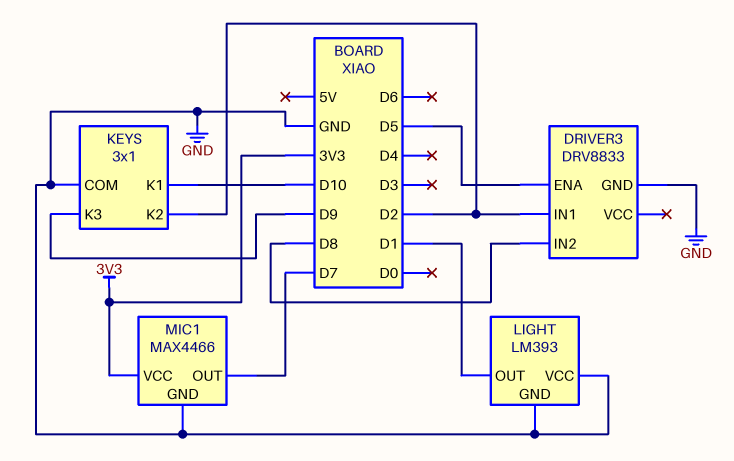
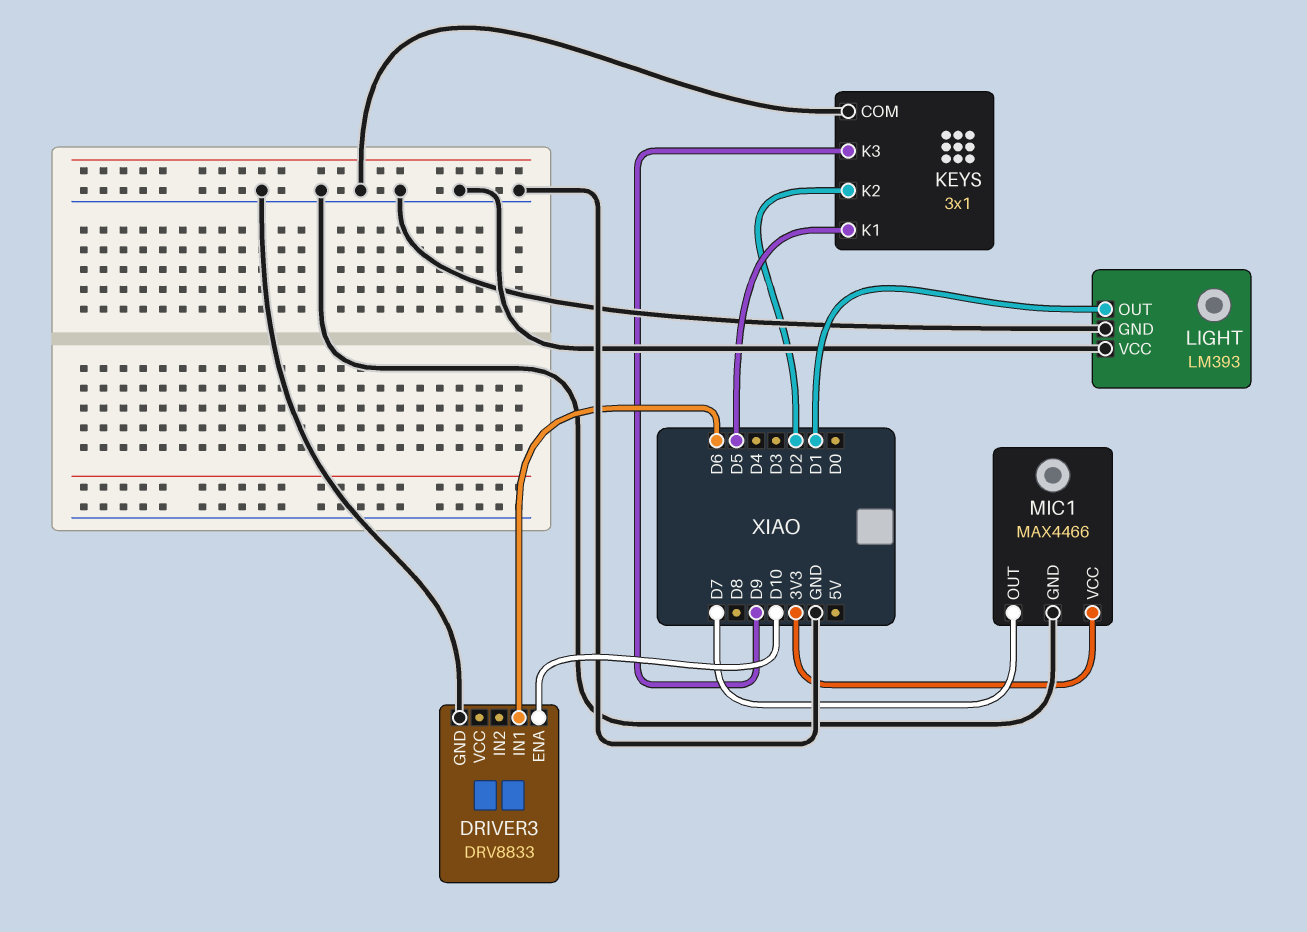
DRIVER3 pin ENA: D5 -> D10
DRIVER3 pin IN1: D2 -> D6
DRIVER3 pin IN2: D8 -> none
KEYS pin K1: D10 -> D5

